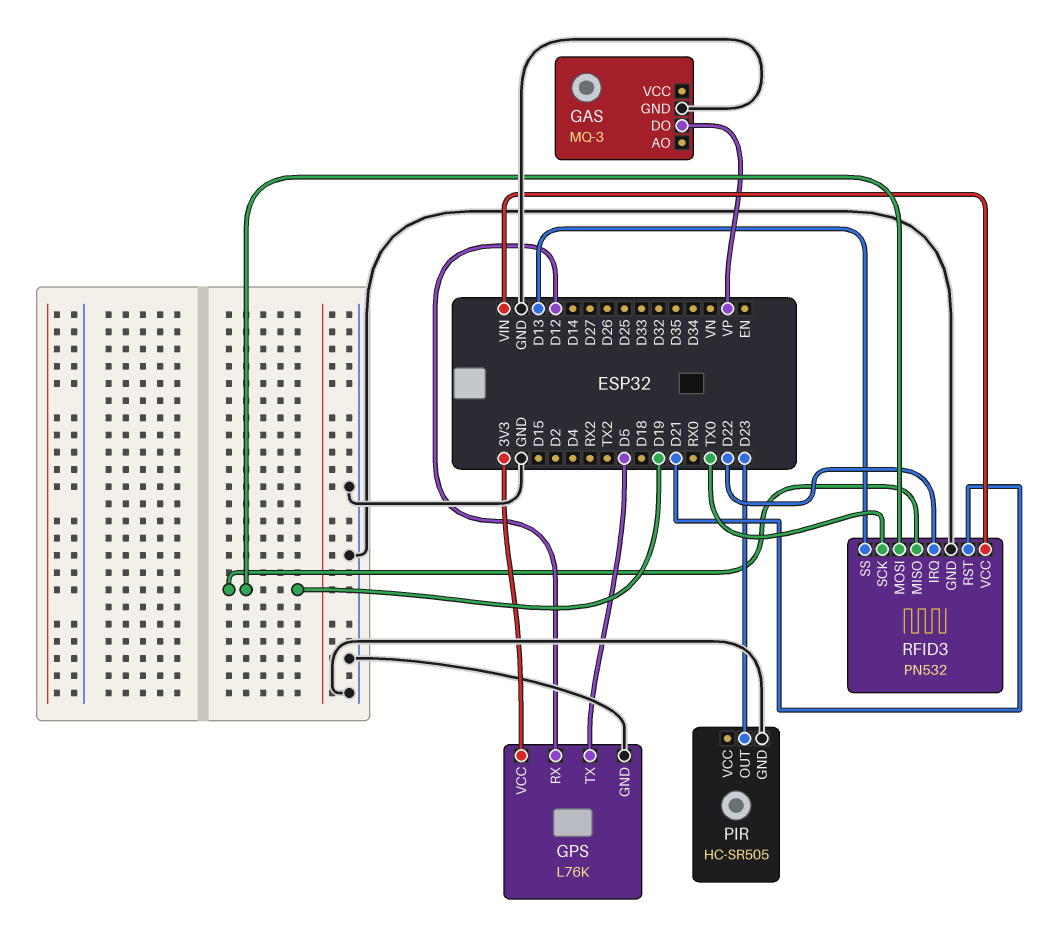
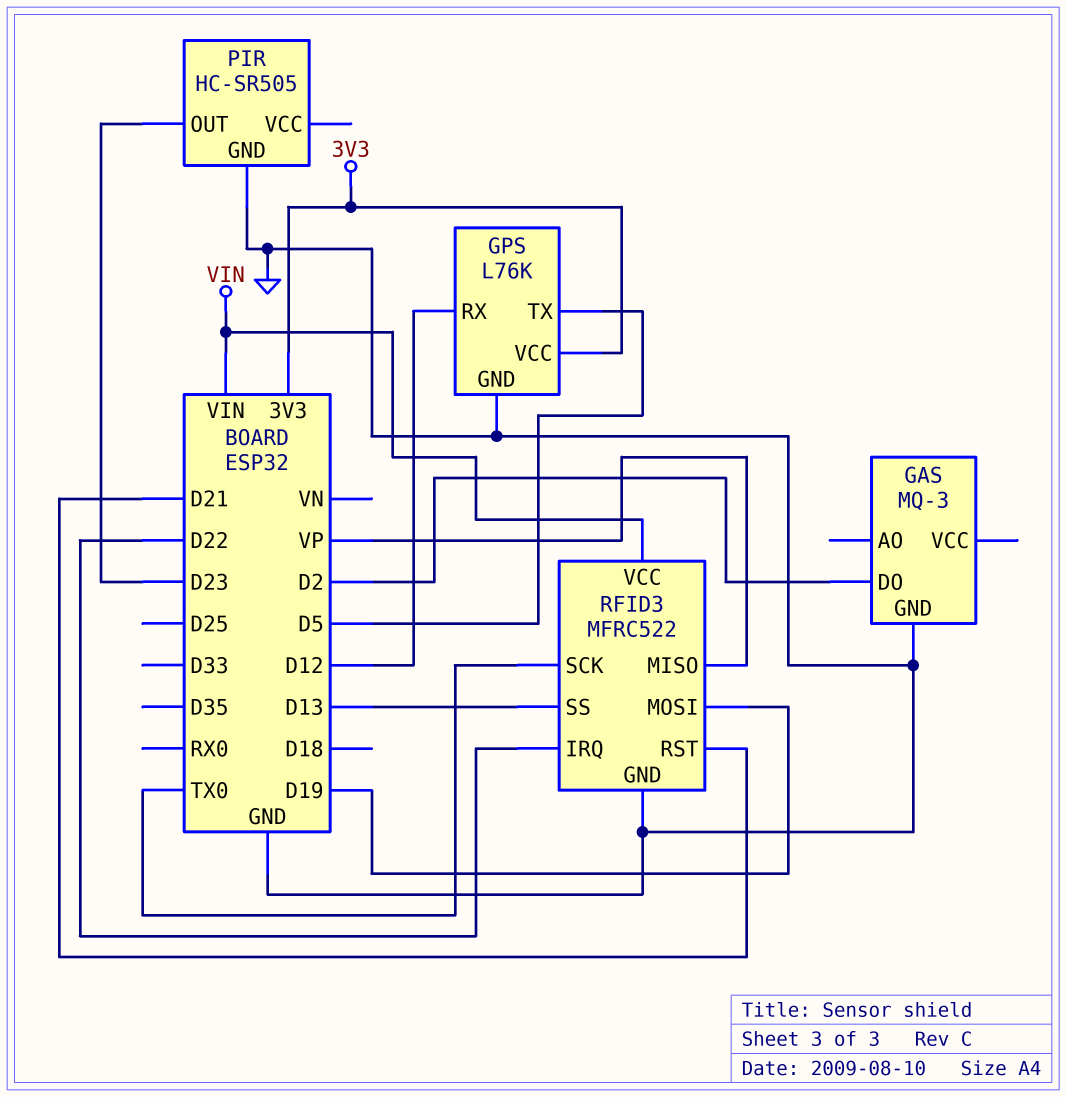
GAS pin DO: VP -> D2
RFID3: PN532 -> MFRC522
RFID3 pin MISO: D19 -> VP

